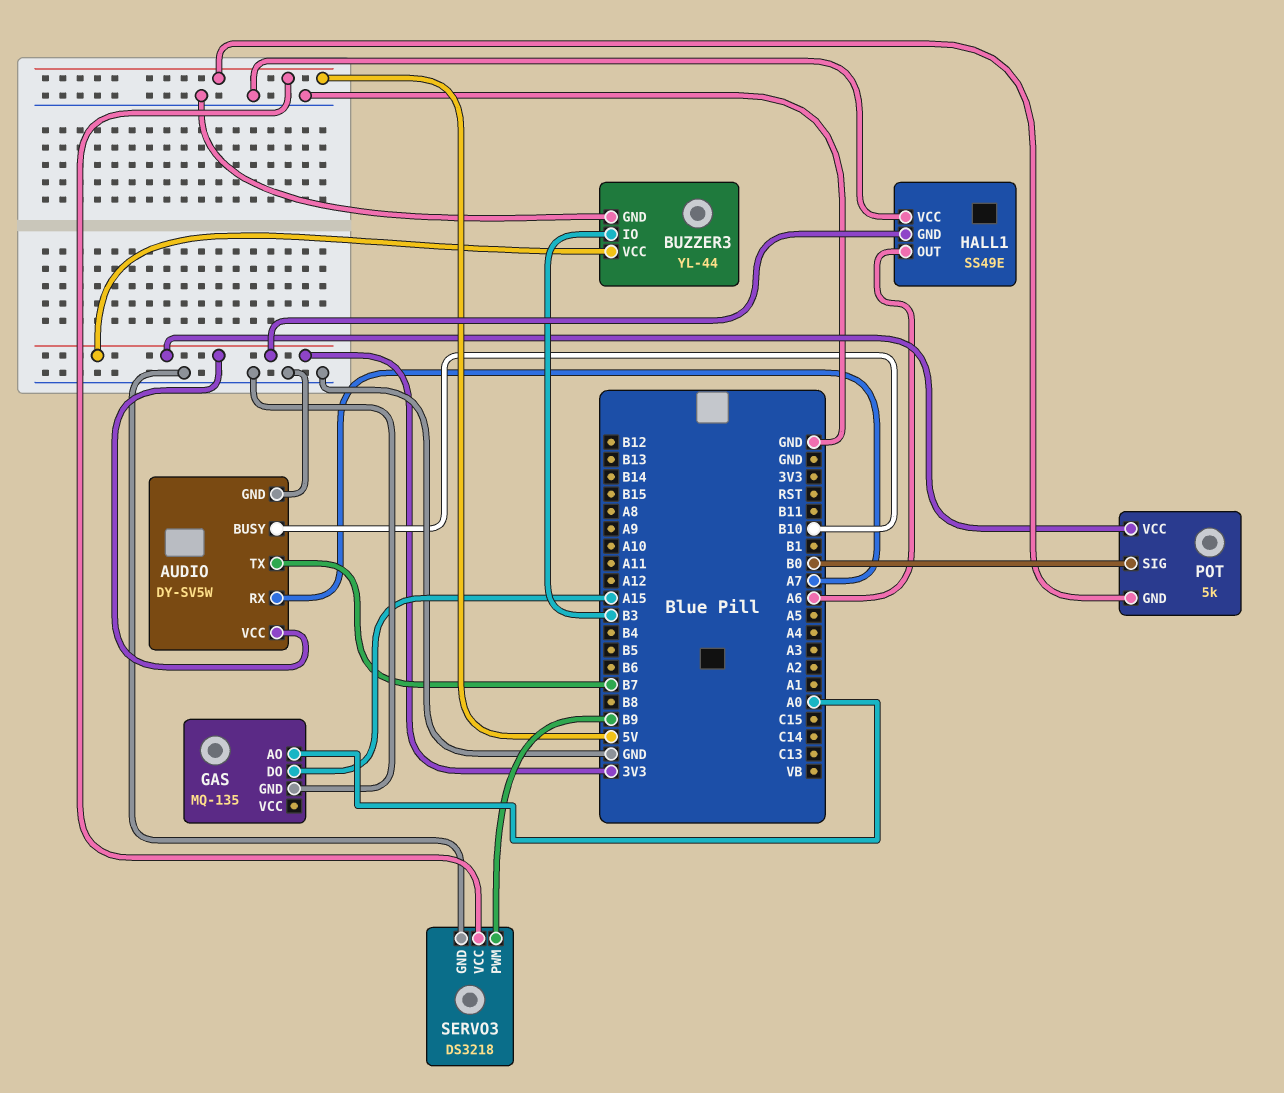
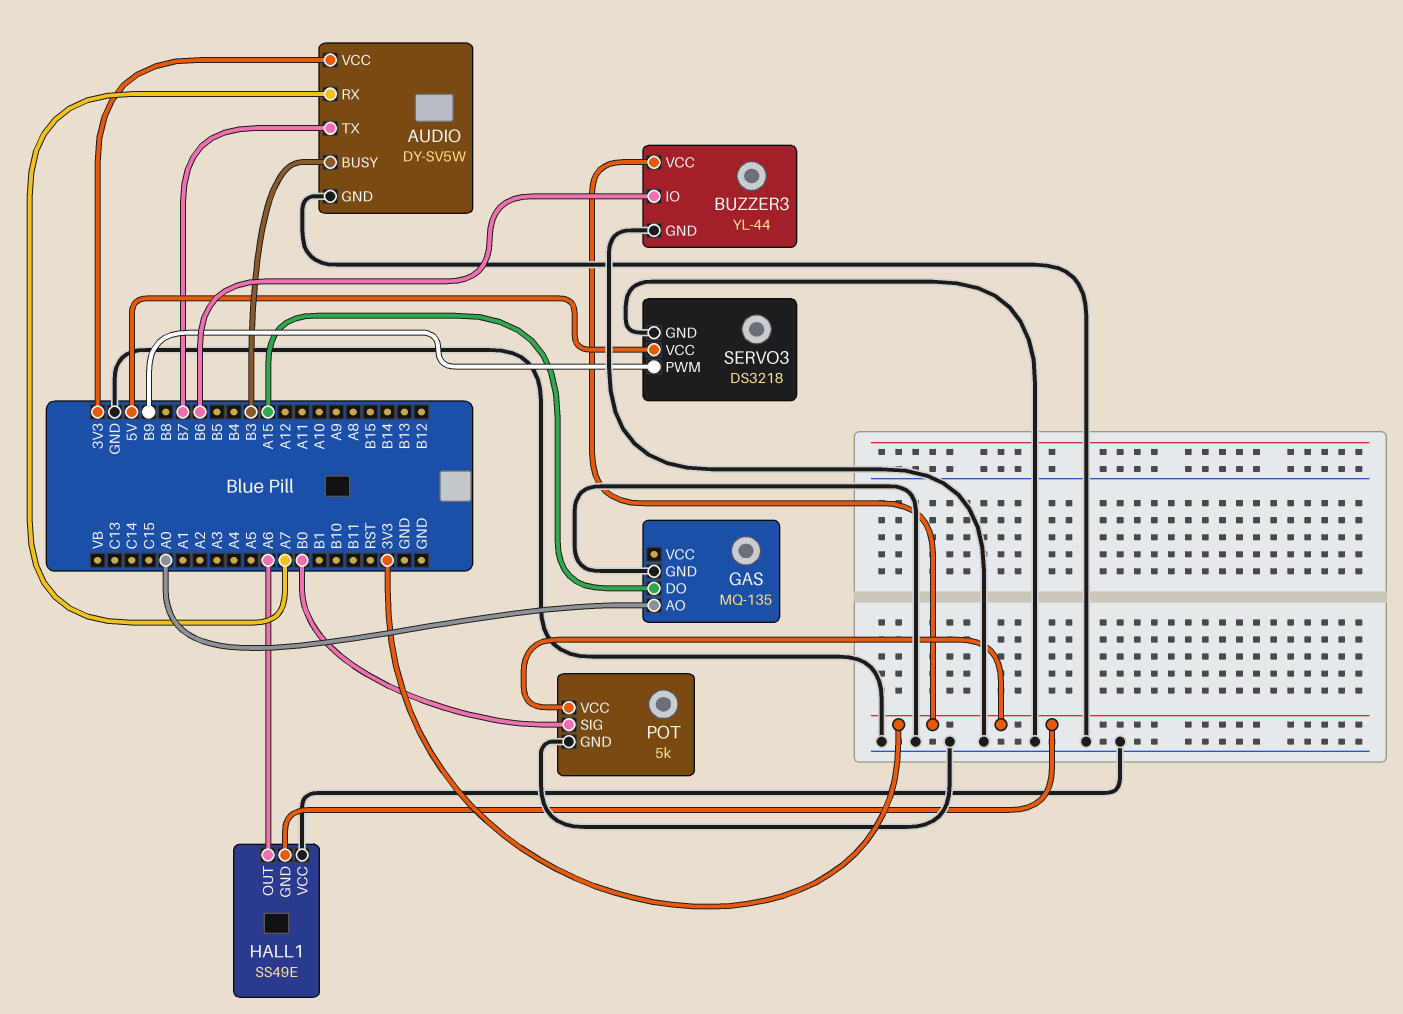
AUDIO pin BUSY: B10 -> B3
BUZZER3 pin IO: B3 -> B6
POT pin GND: 5V -> GND

